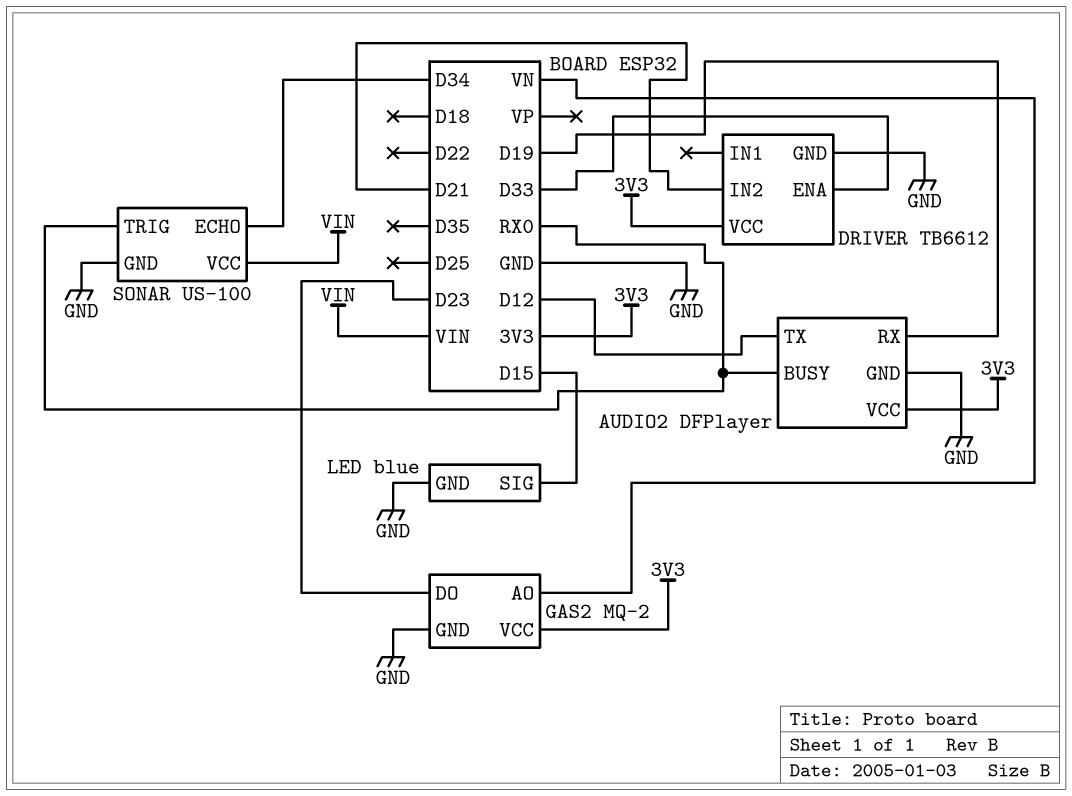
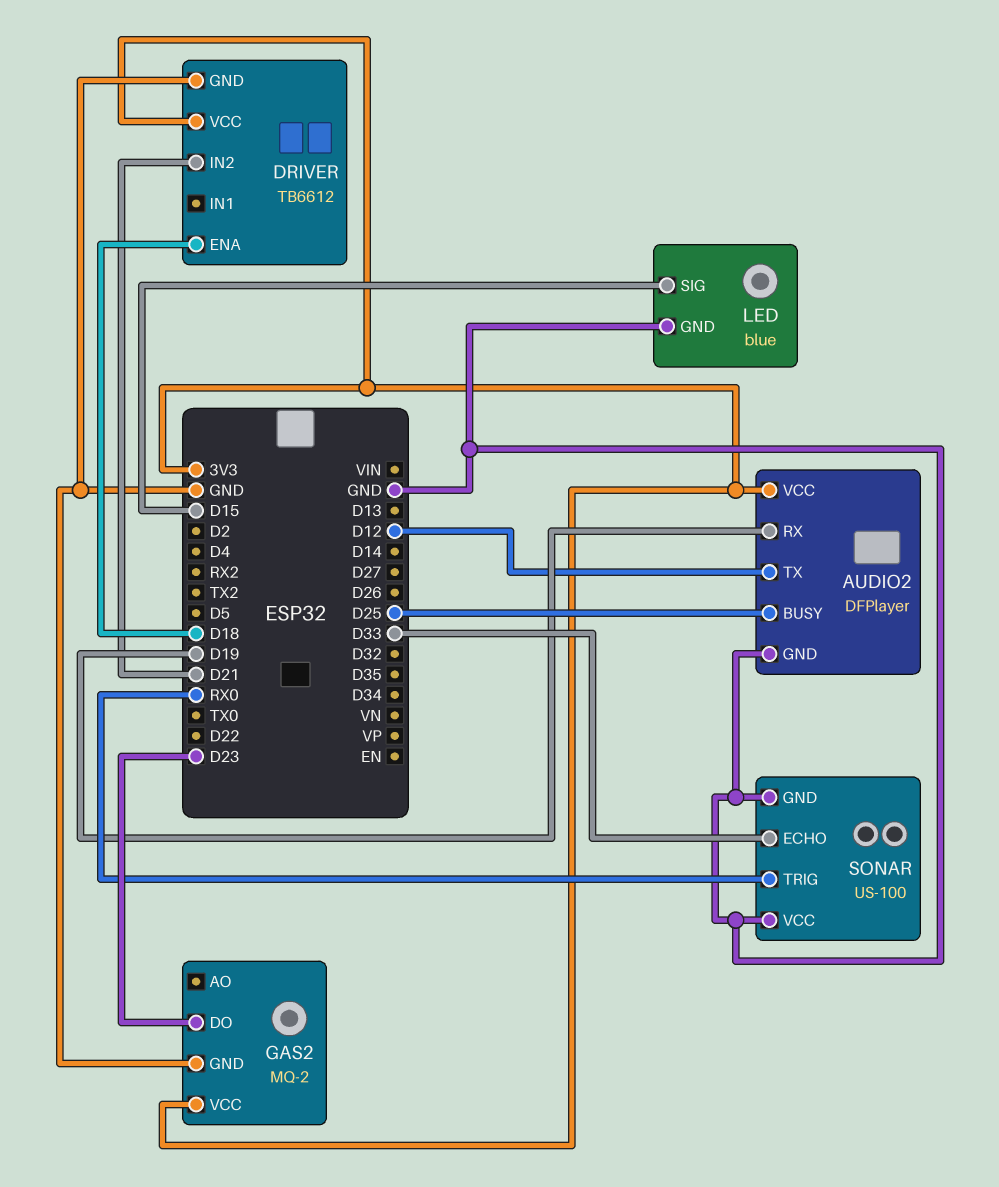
AUDIO2 pin BUSY: RX0 -> D25
DRIVER pin ENA: D33 -> D18
GAS2 pin AO: VN -> none
SONAR pin ECHO: D34 -> D33
SONAR pin VCC: VIN -> GND

